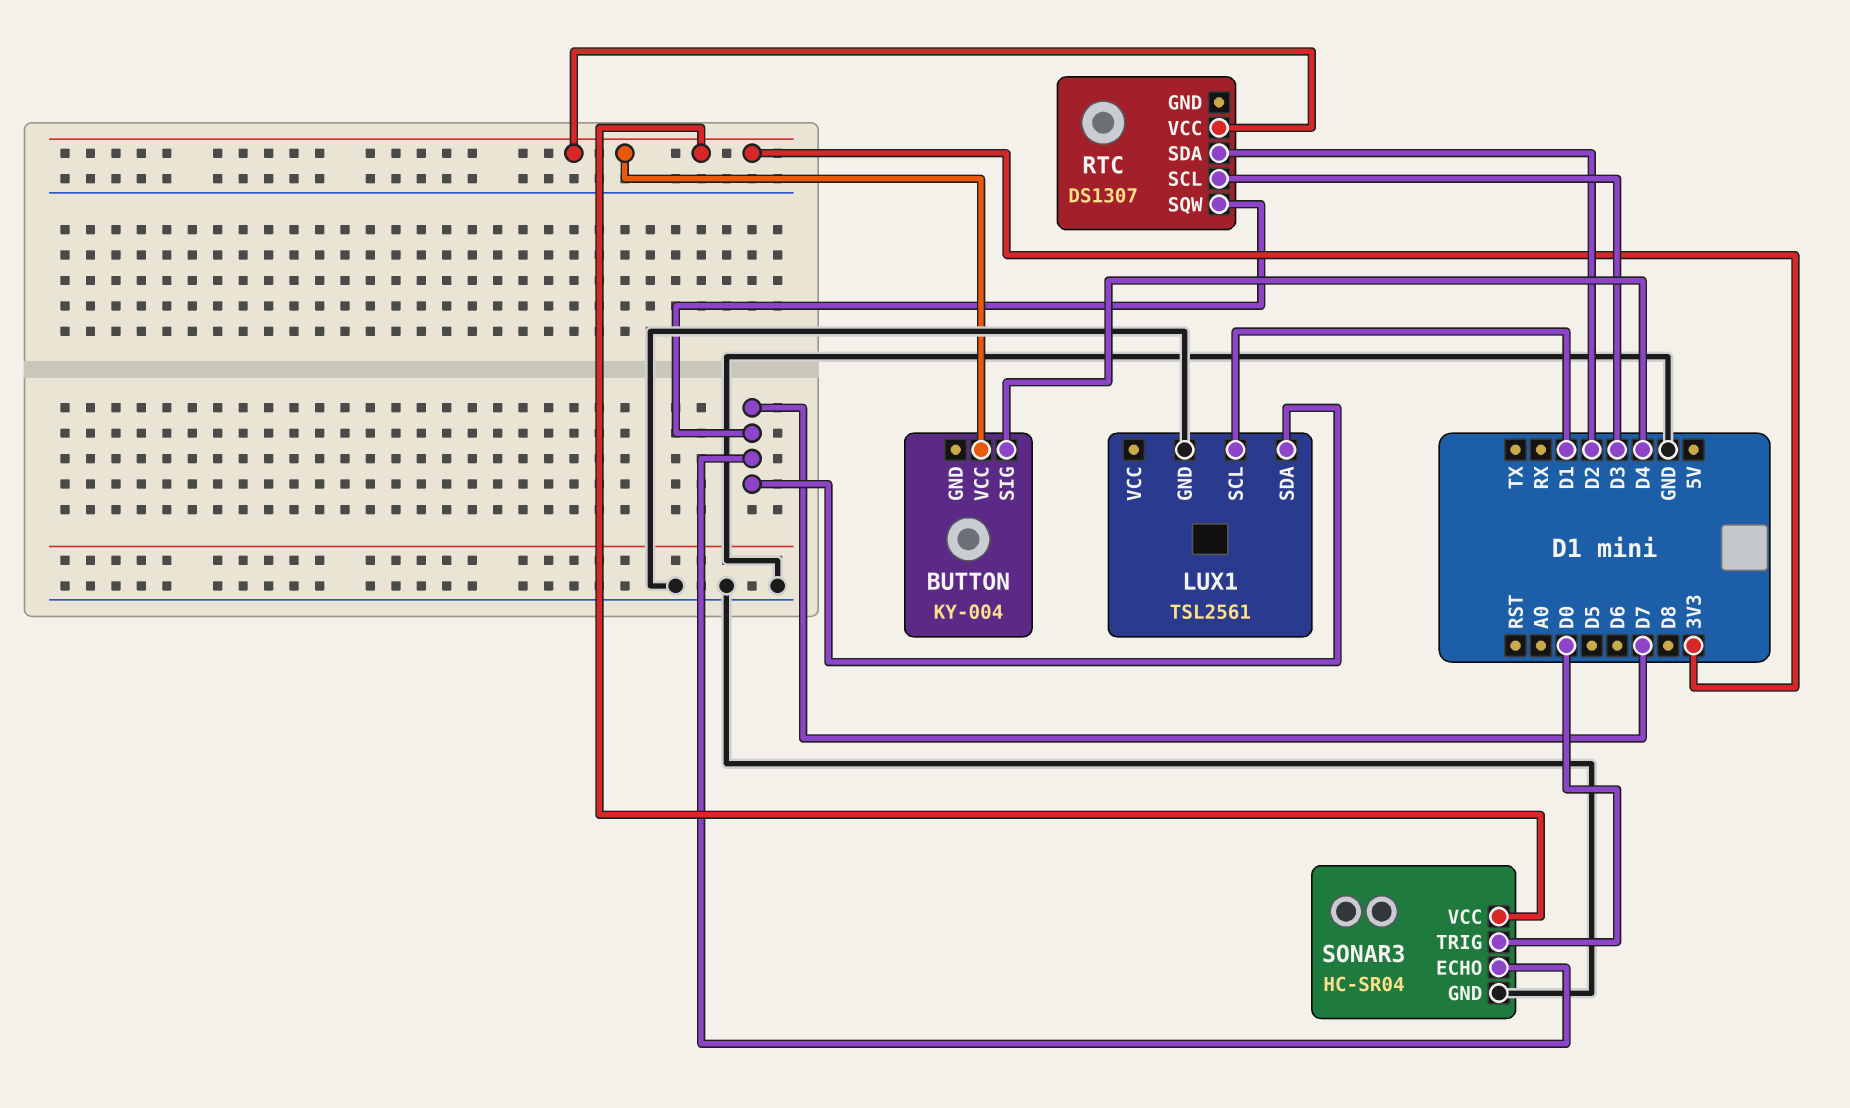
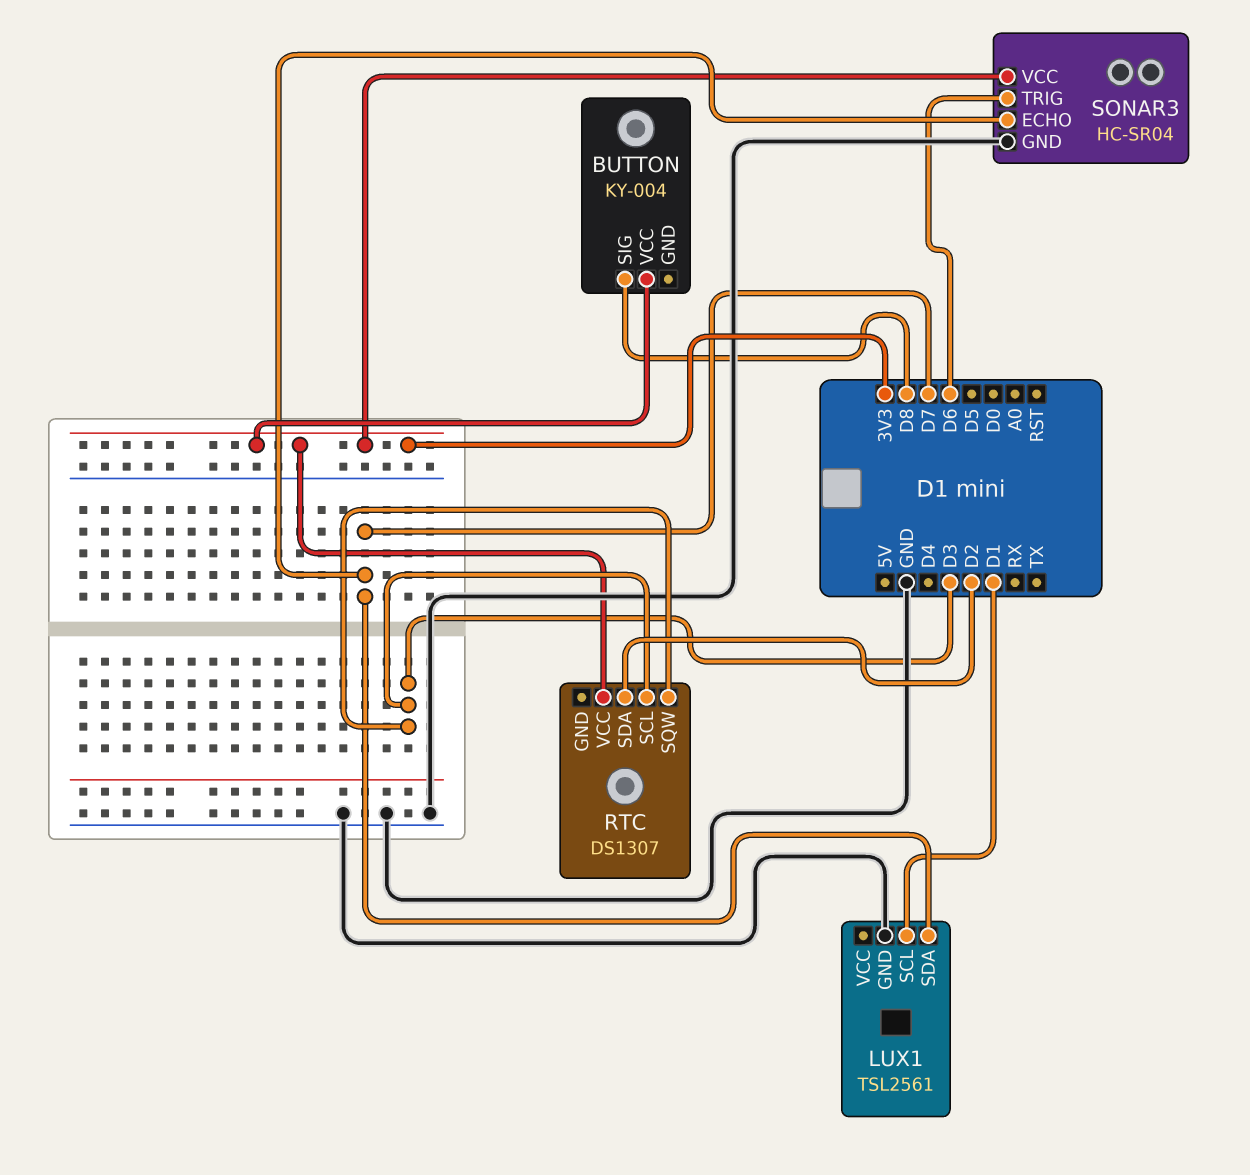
BUTTON pin SIG: D4 -> D8
RTC pin SQW: D7 -> D3
SONAR3 pin TRIG: D0 -> D6

